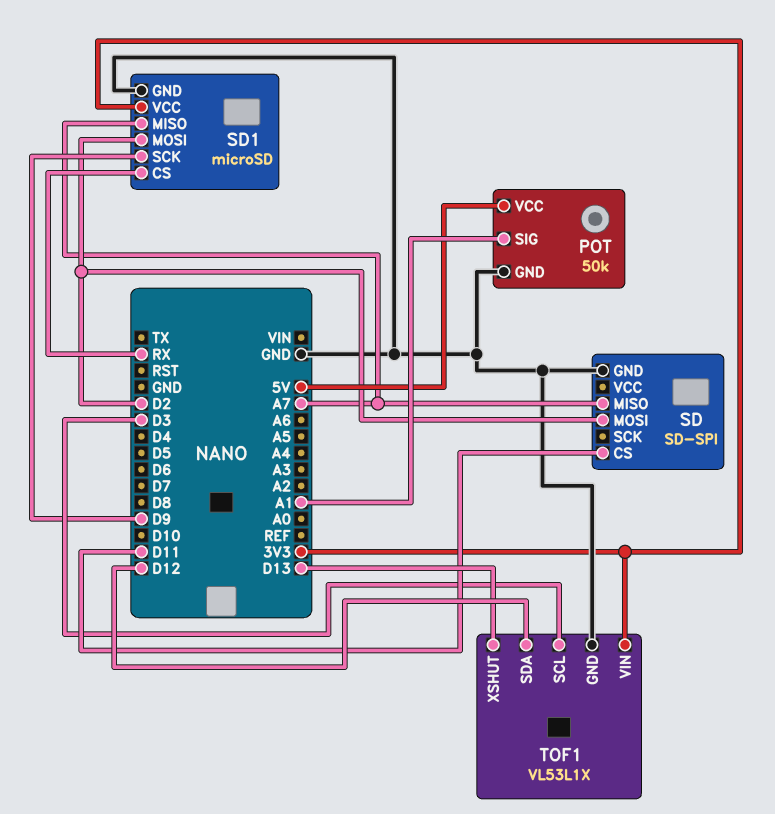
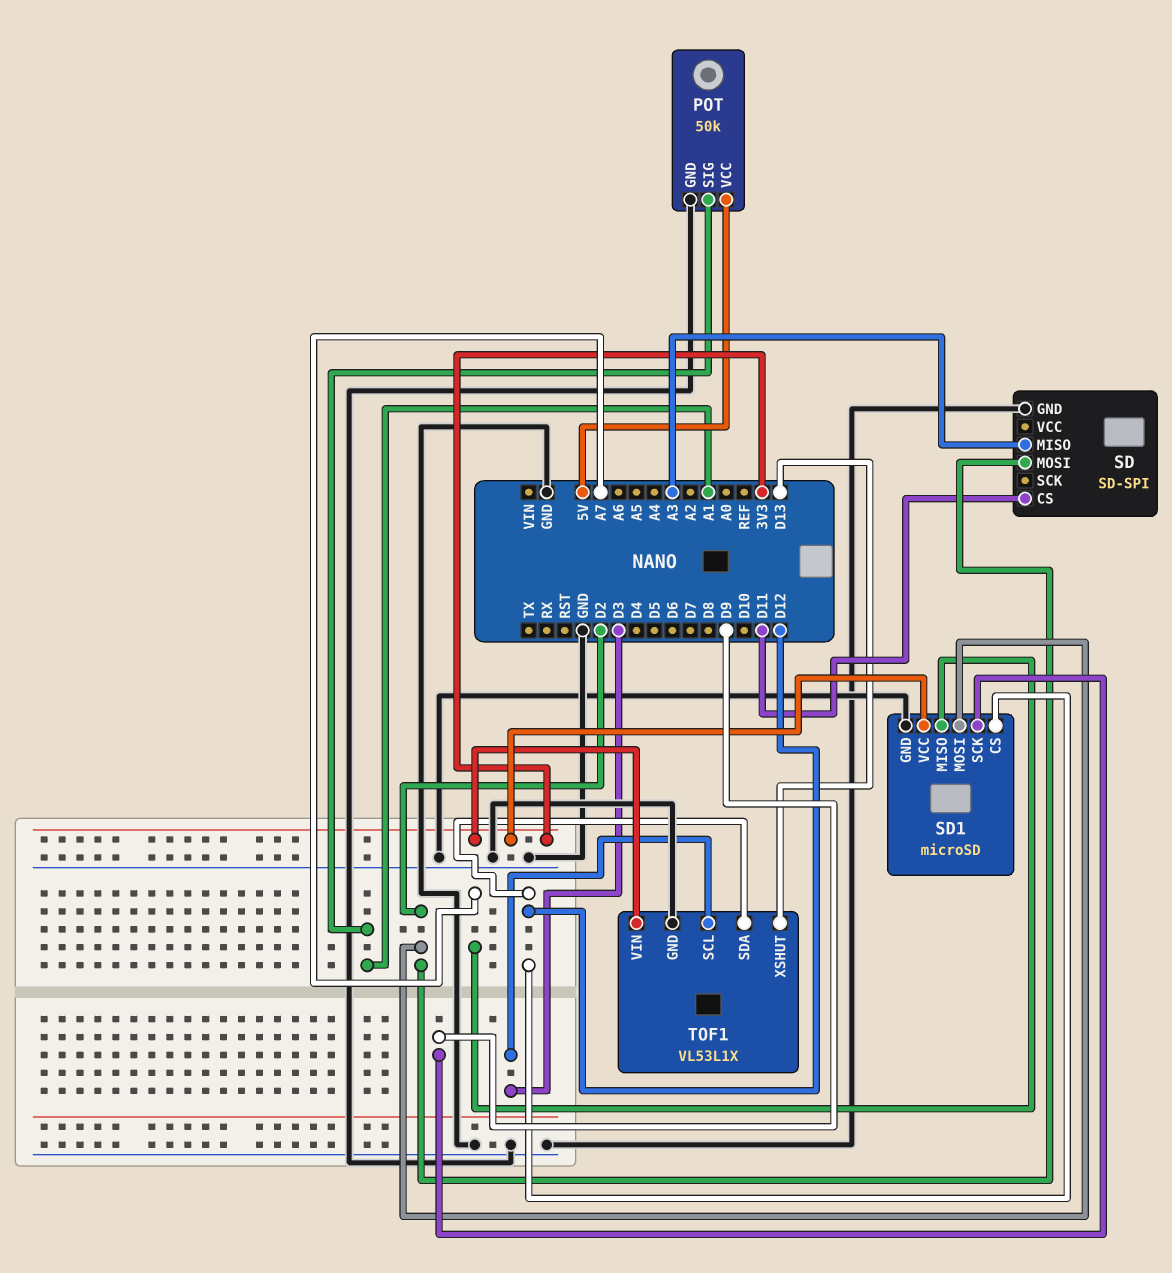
SD pin MISO: A7 -> A3
SD1 pin CS: RX -> D12

